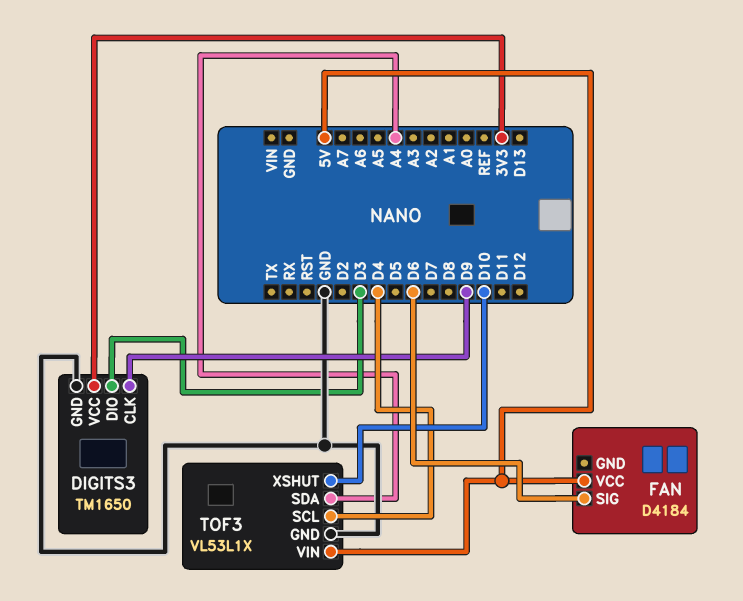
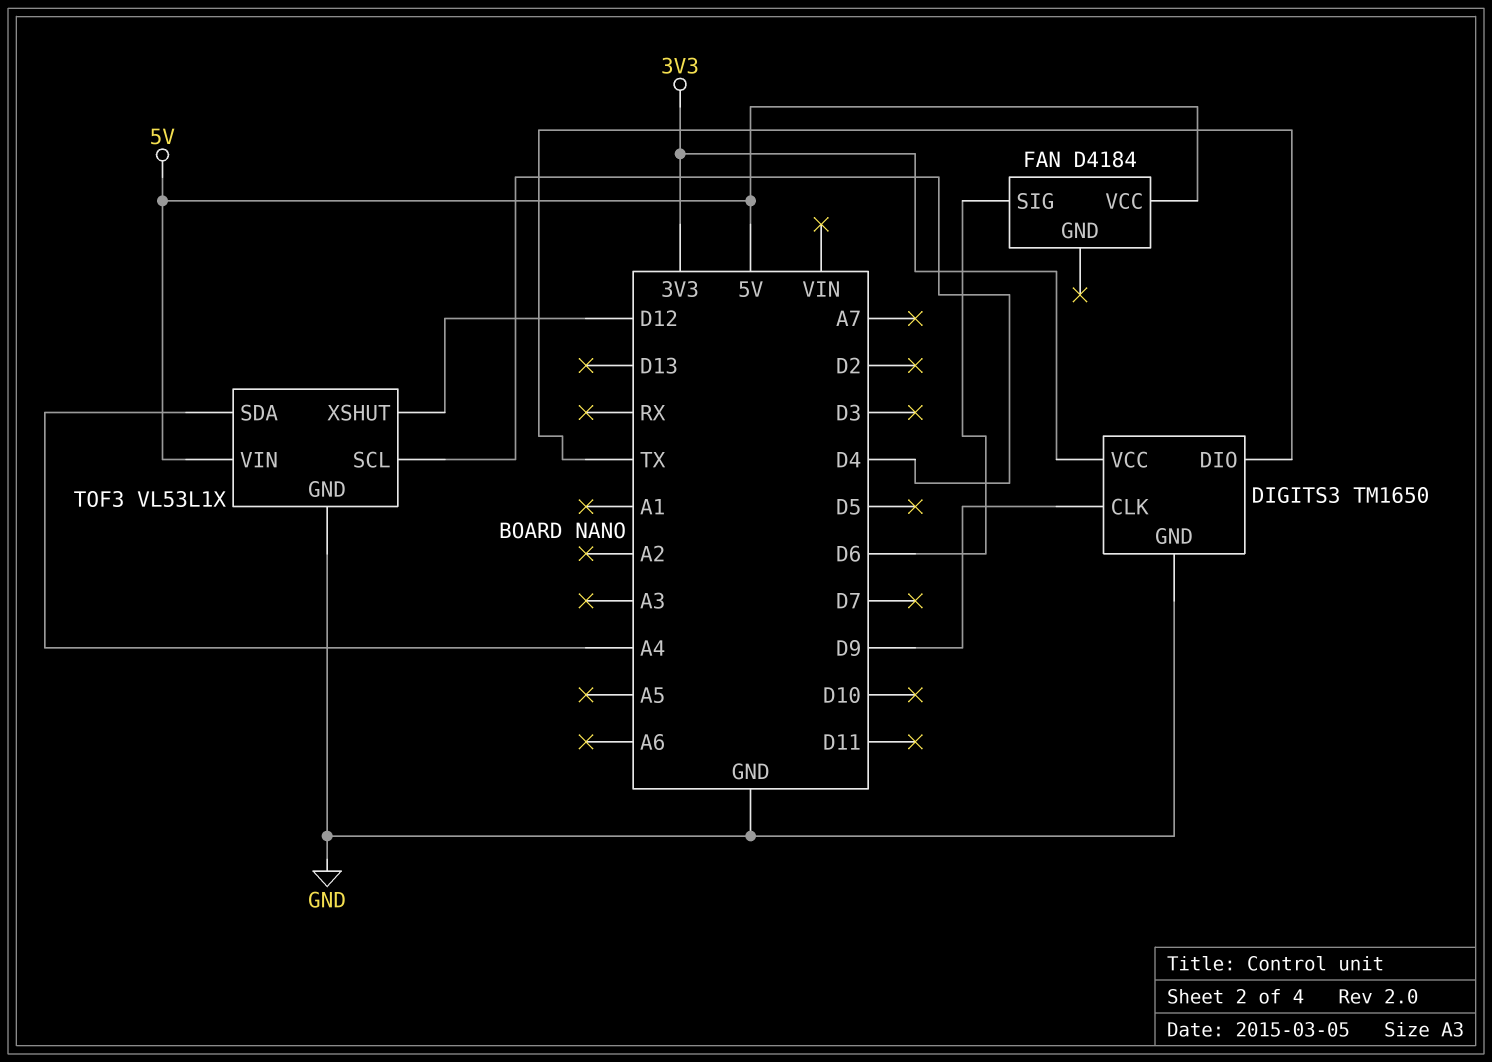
DIGITS3 pin DIO: D3 -> TX
TOF3 pin XSHUT: D10 -> D12

